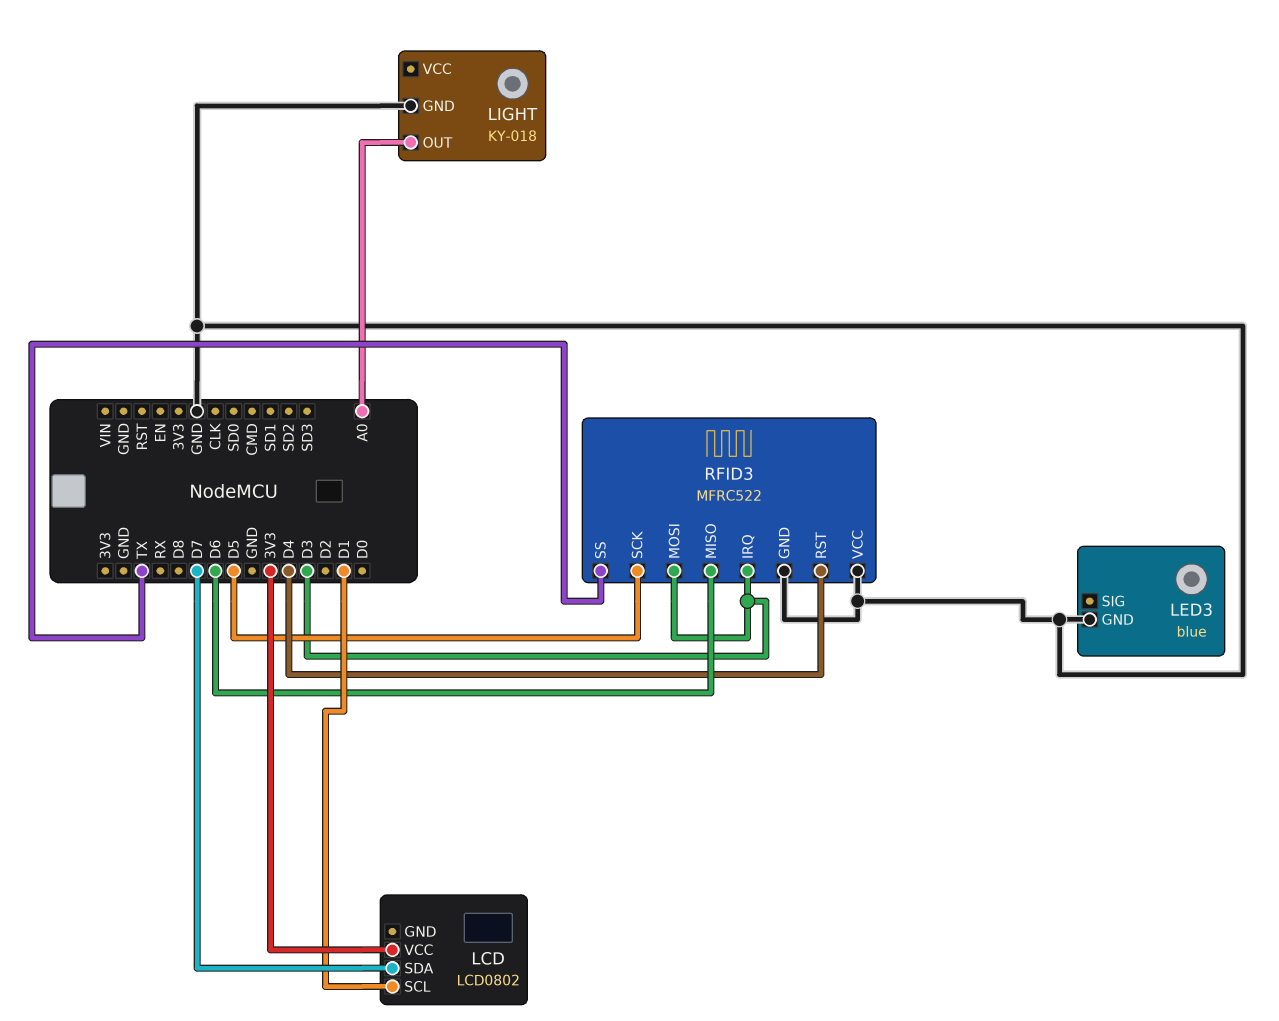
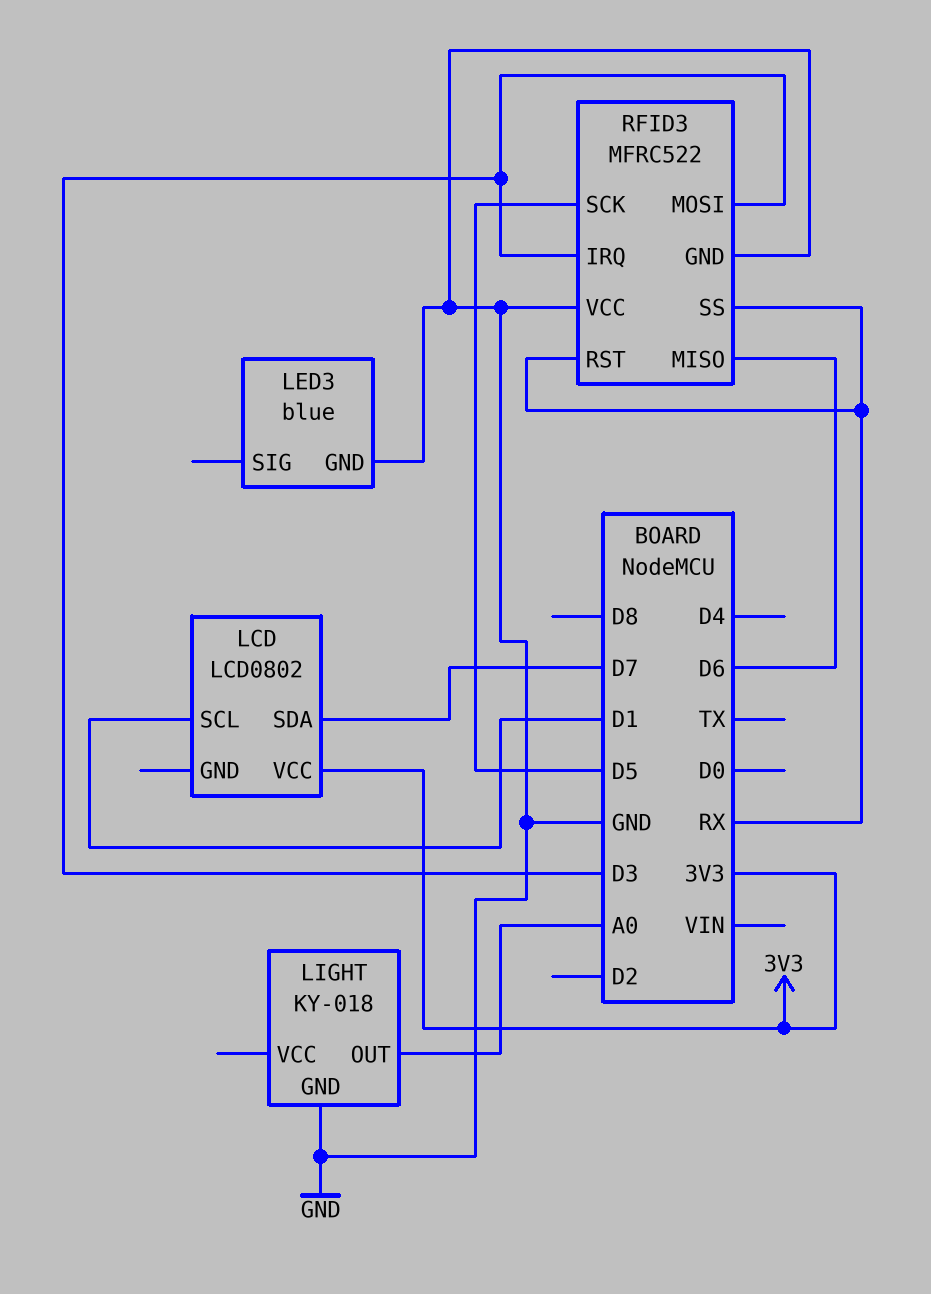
RFID3 pin RST: D4 -> RX
RFID3 pin SS: TX -> RX

